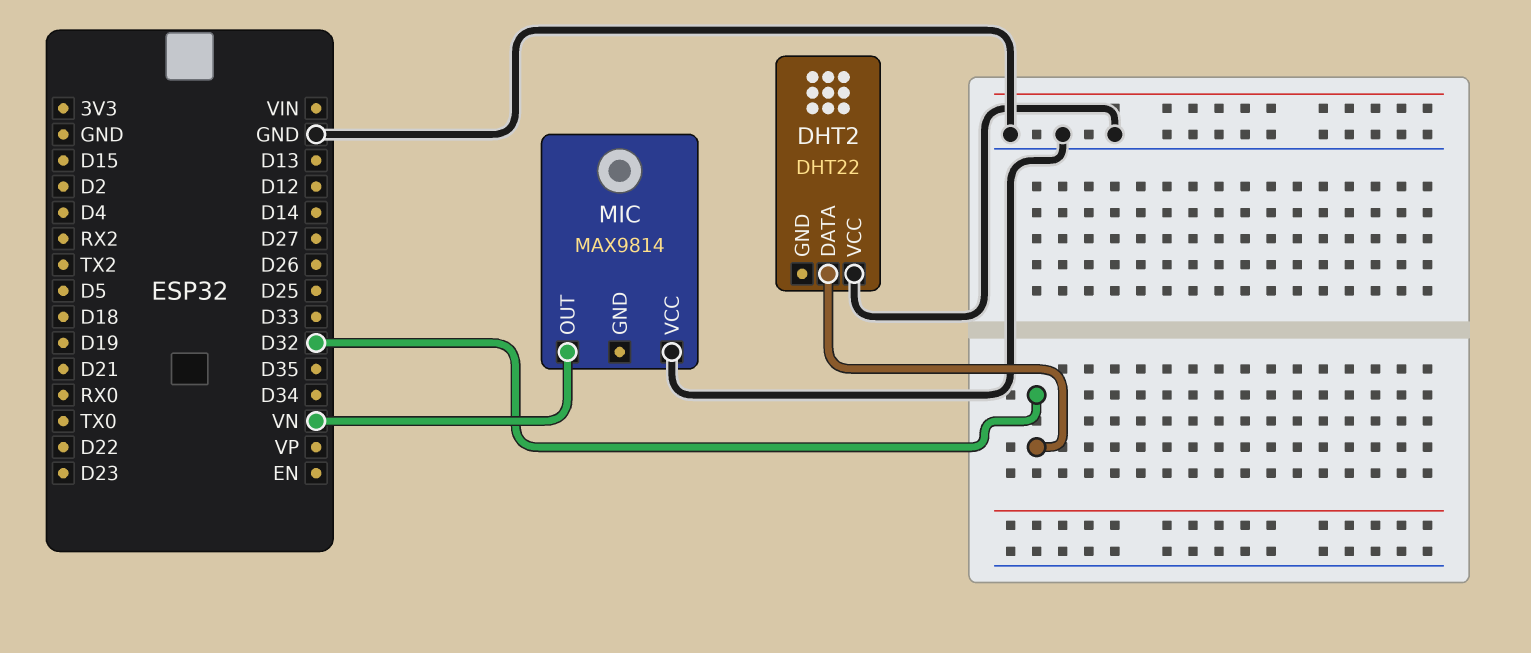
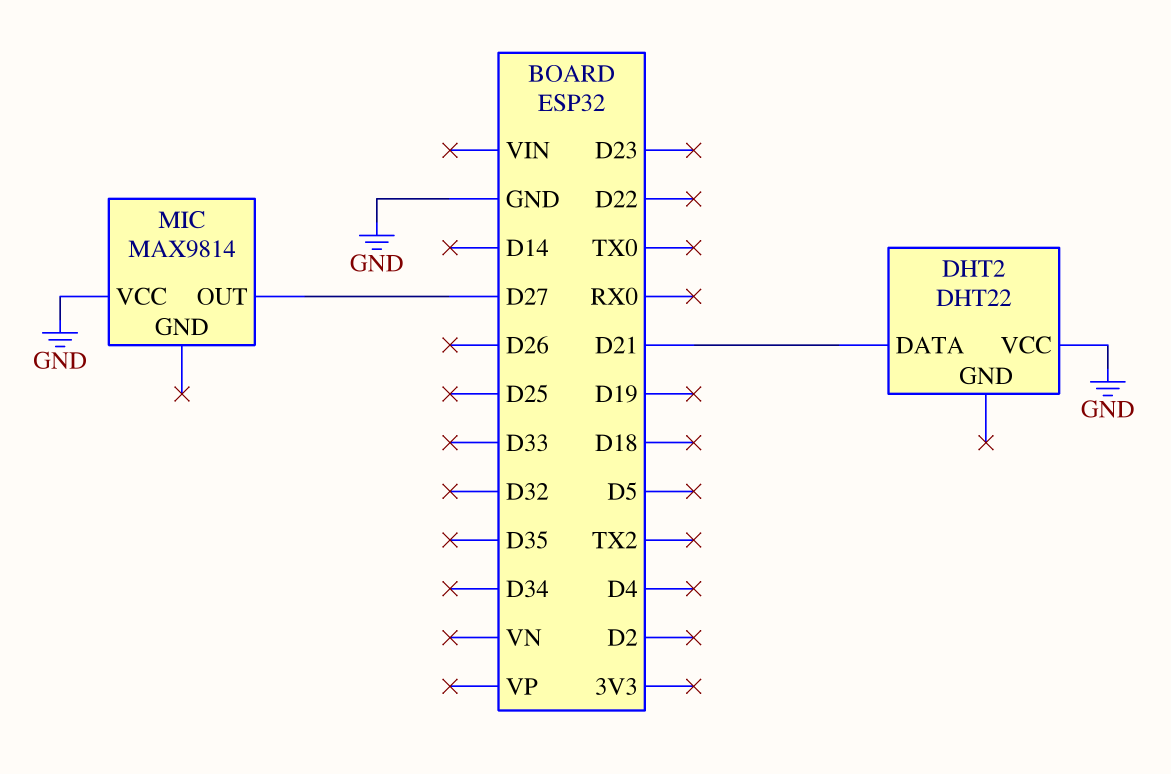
DHT2 pin DATA: D32 -> D21
MIC pin OUT: VN -> D27

